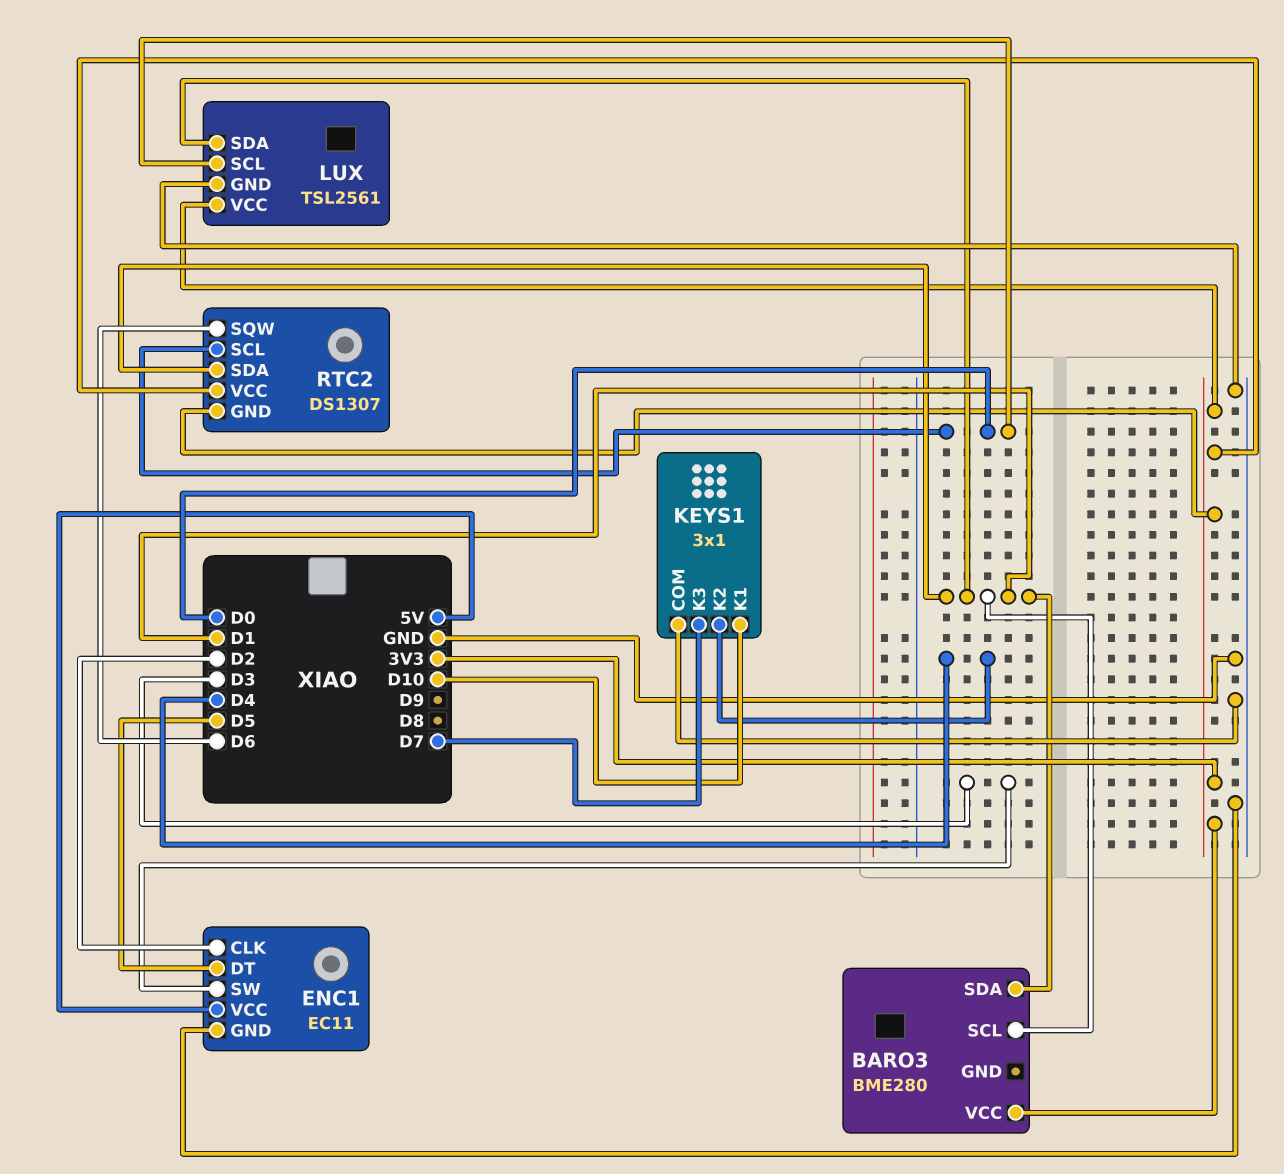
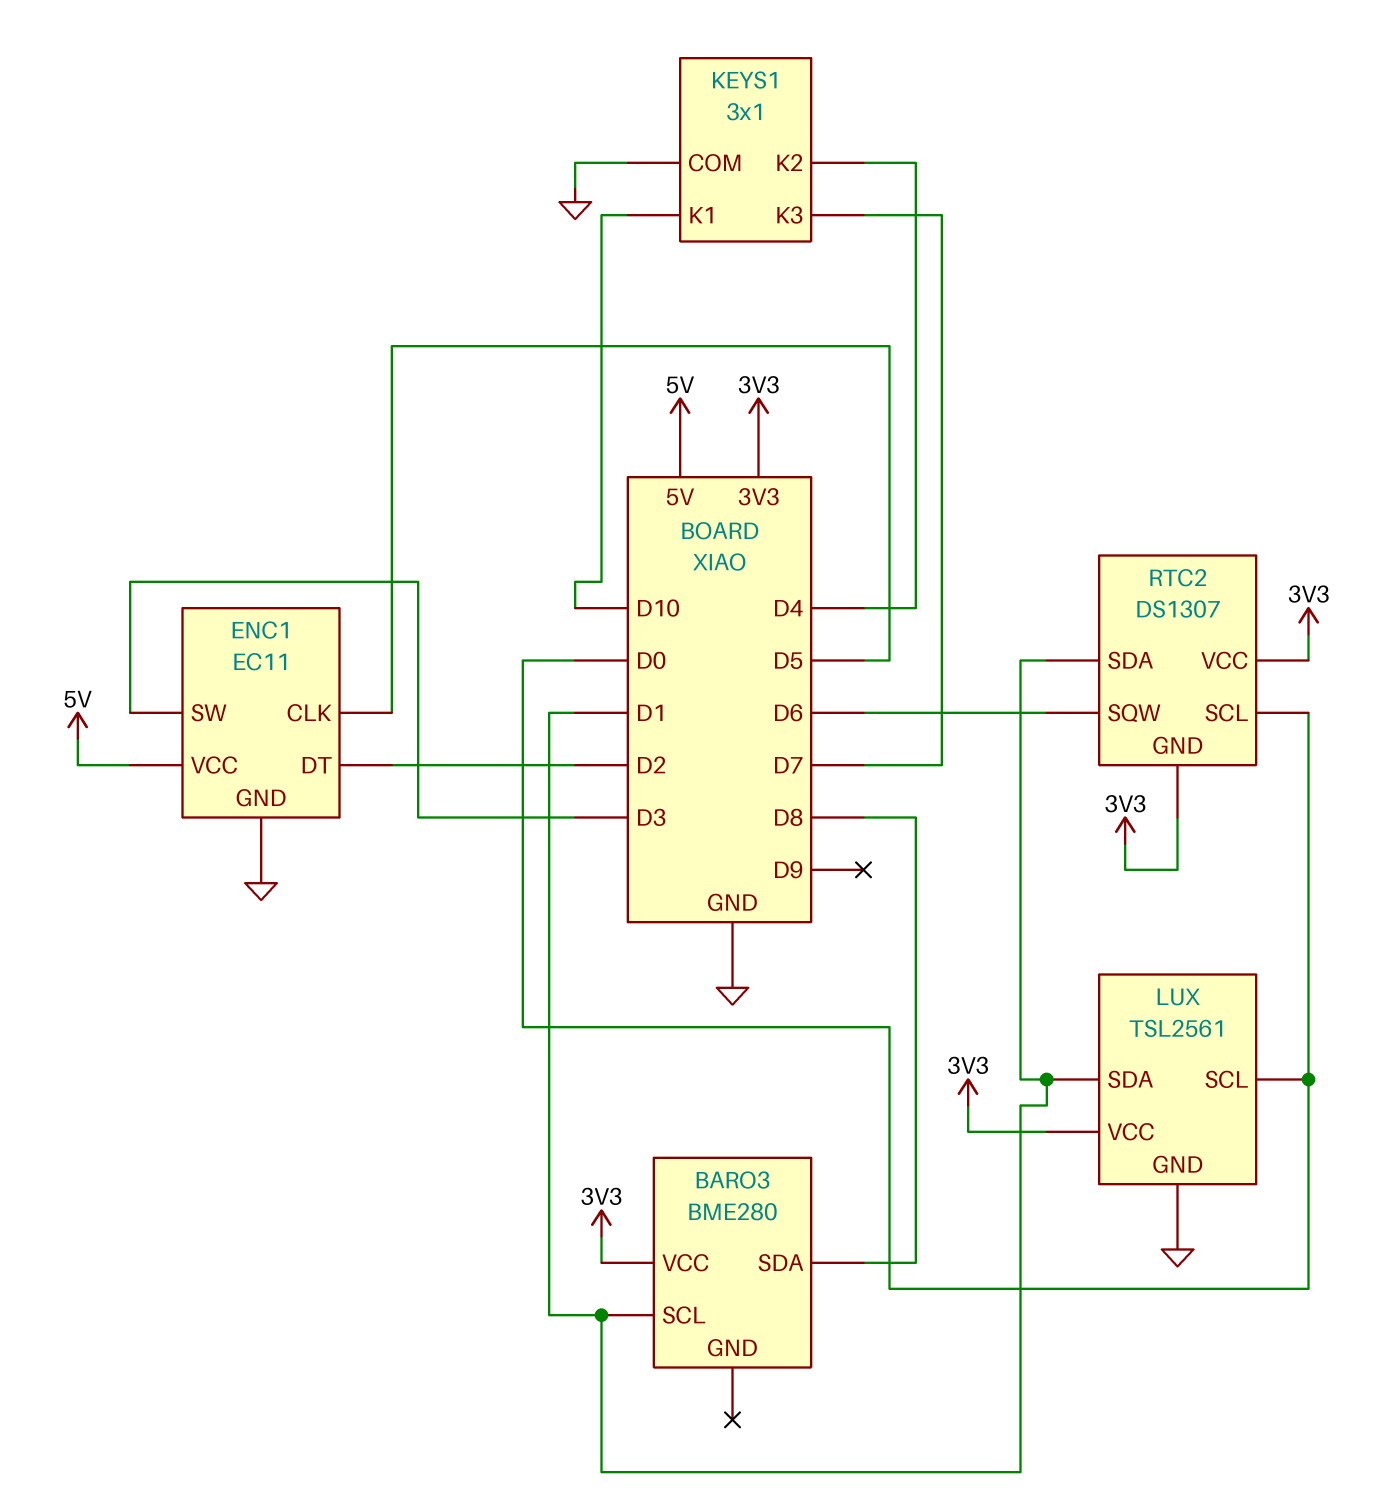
BARO3 pin SDA: D1 -> D8
ENC1 pin CLK: D2 -> D5
ENC1 pin DT: D5 -> D2

